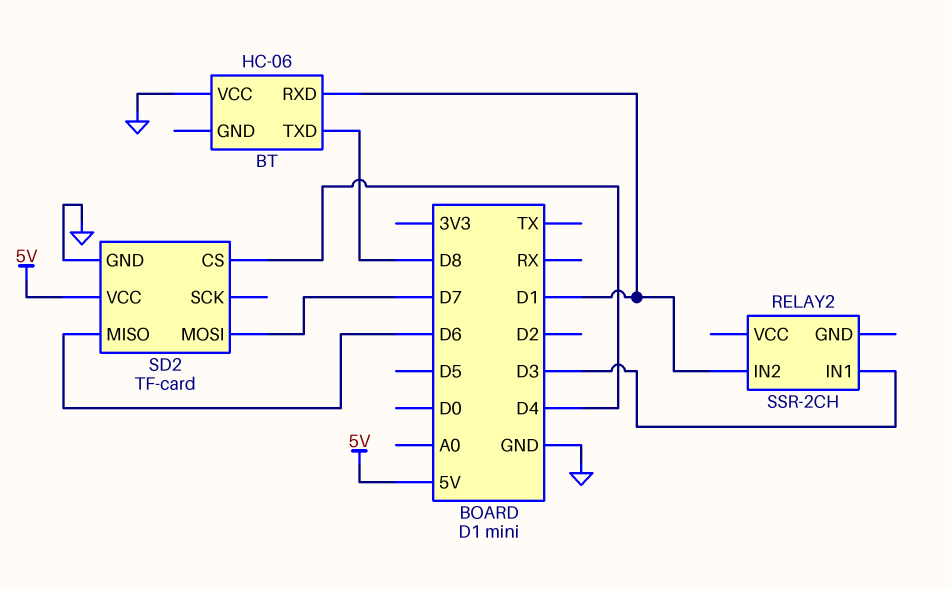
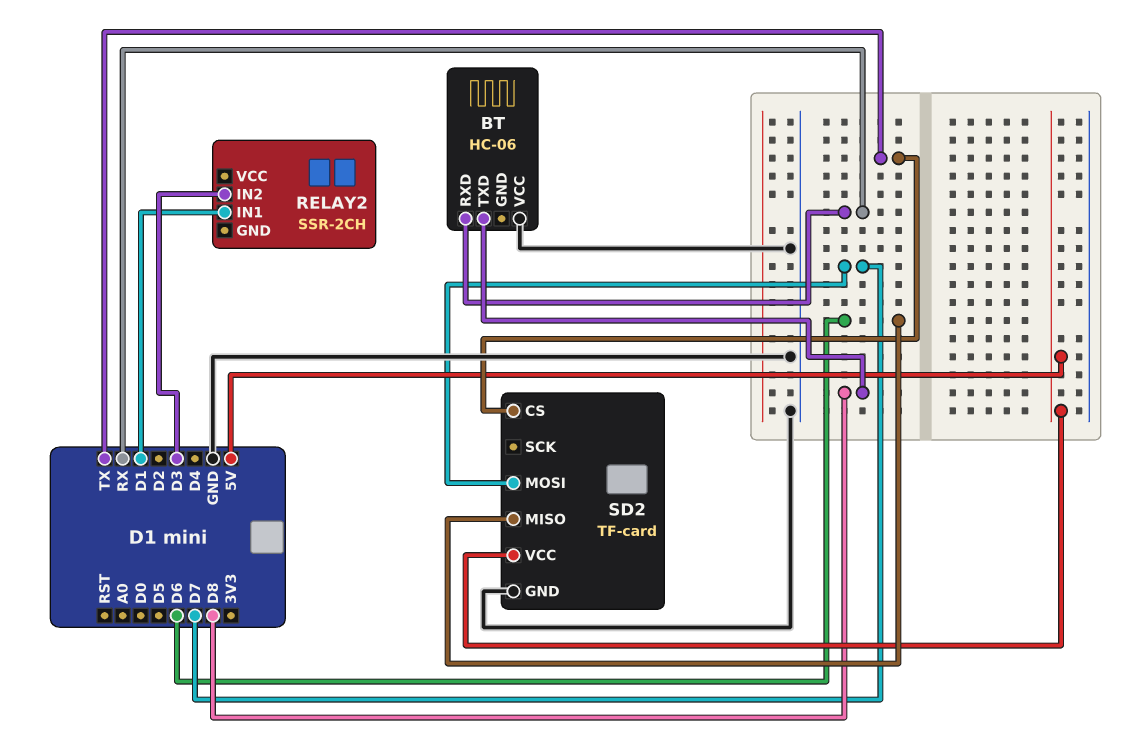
BT pin RXD: D1 -> RX
RELAY2 pin IN1: D3 -> D1
RELAY2 pin IN2: D1 -> D3
SD2 pin CS: D4 -> TX

